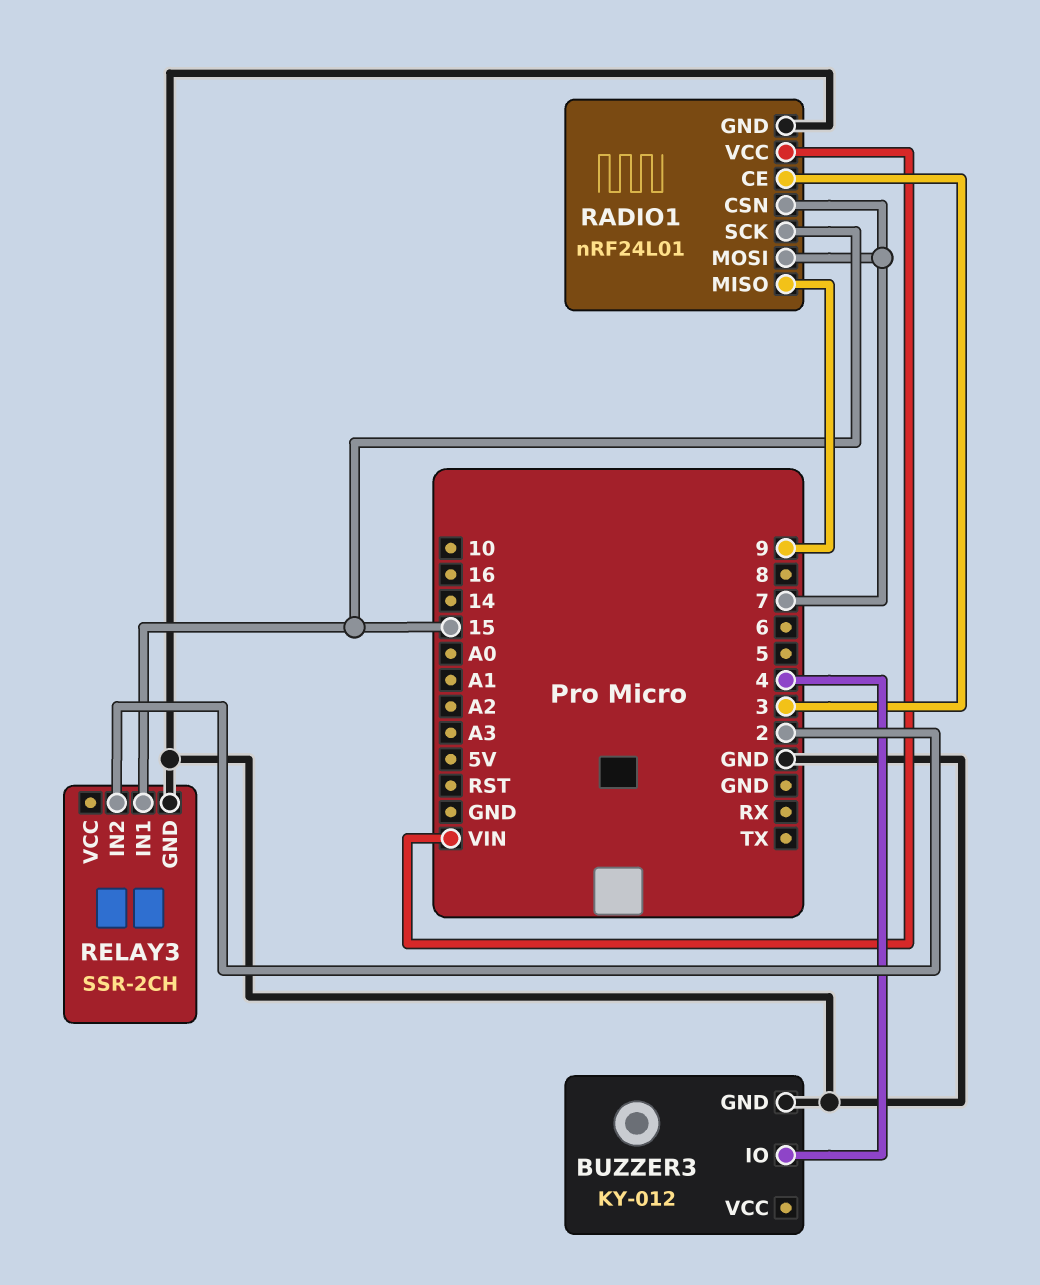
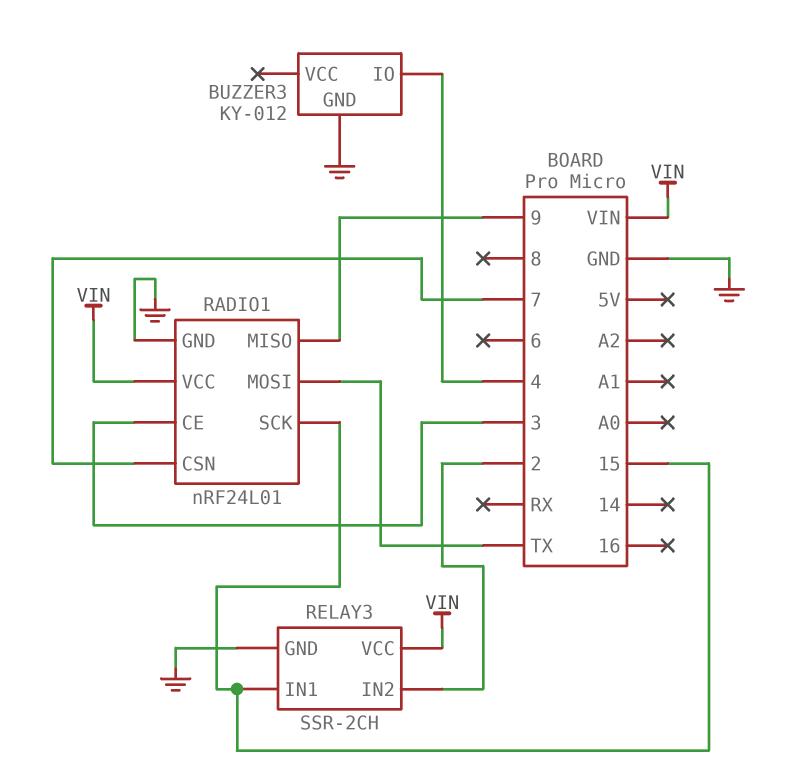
RADIO1 pin MOSI: 7 -> TX
RELAY3 pin VCC: none -> VIN

